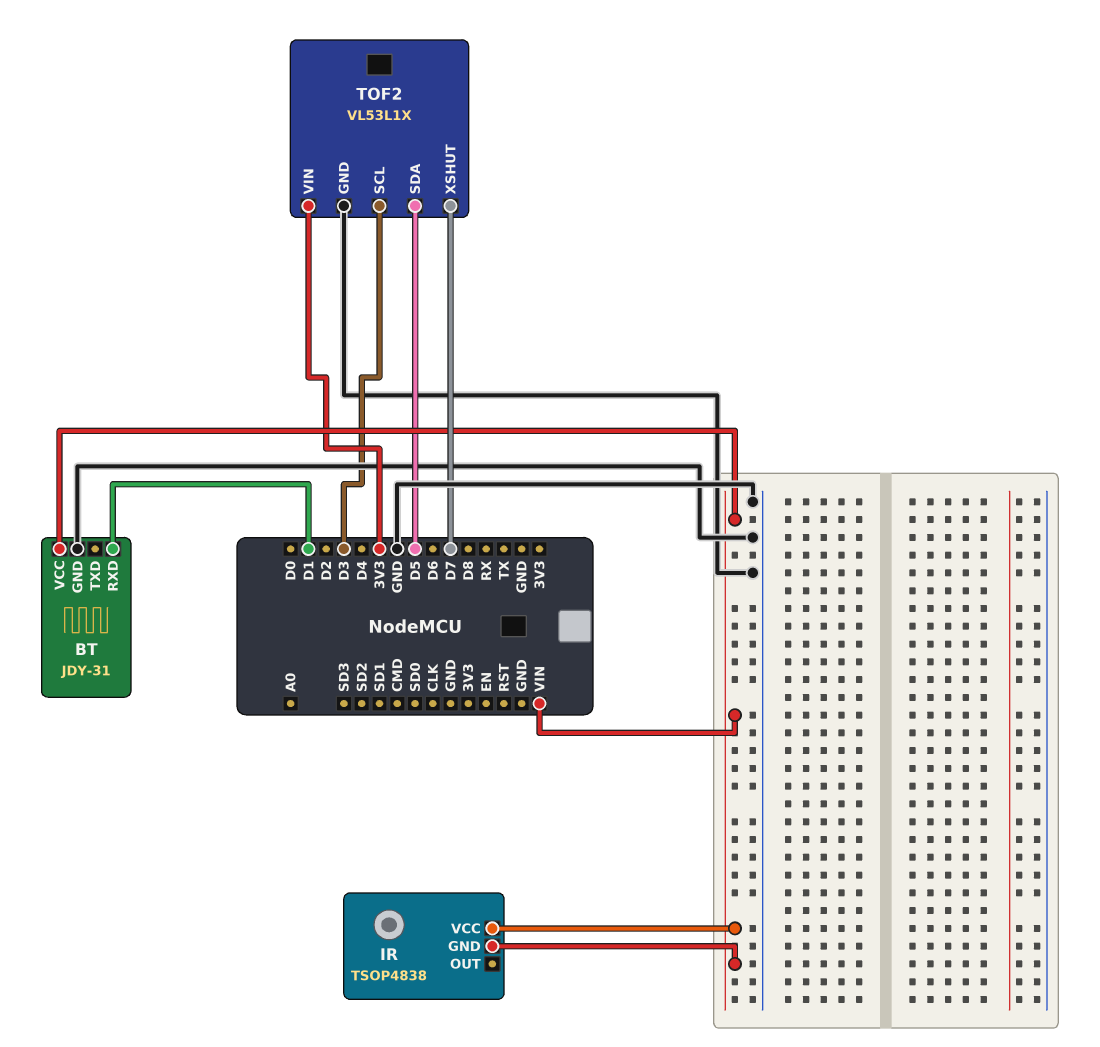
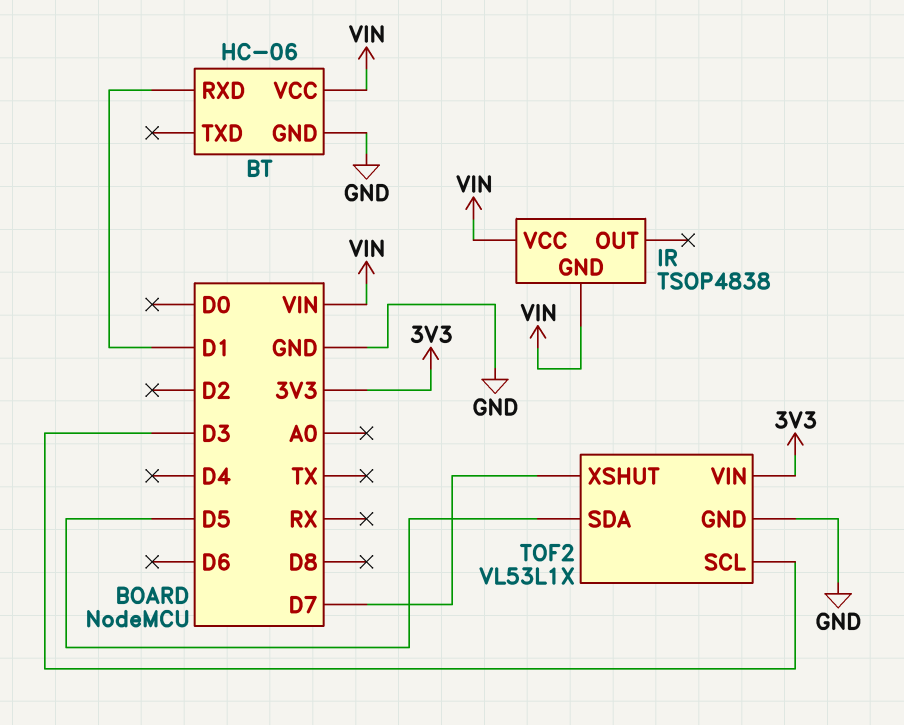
BT: JDY-31 -> HC-06

